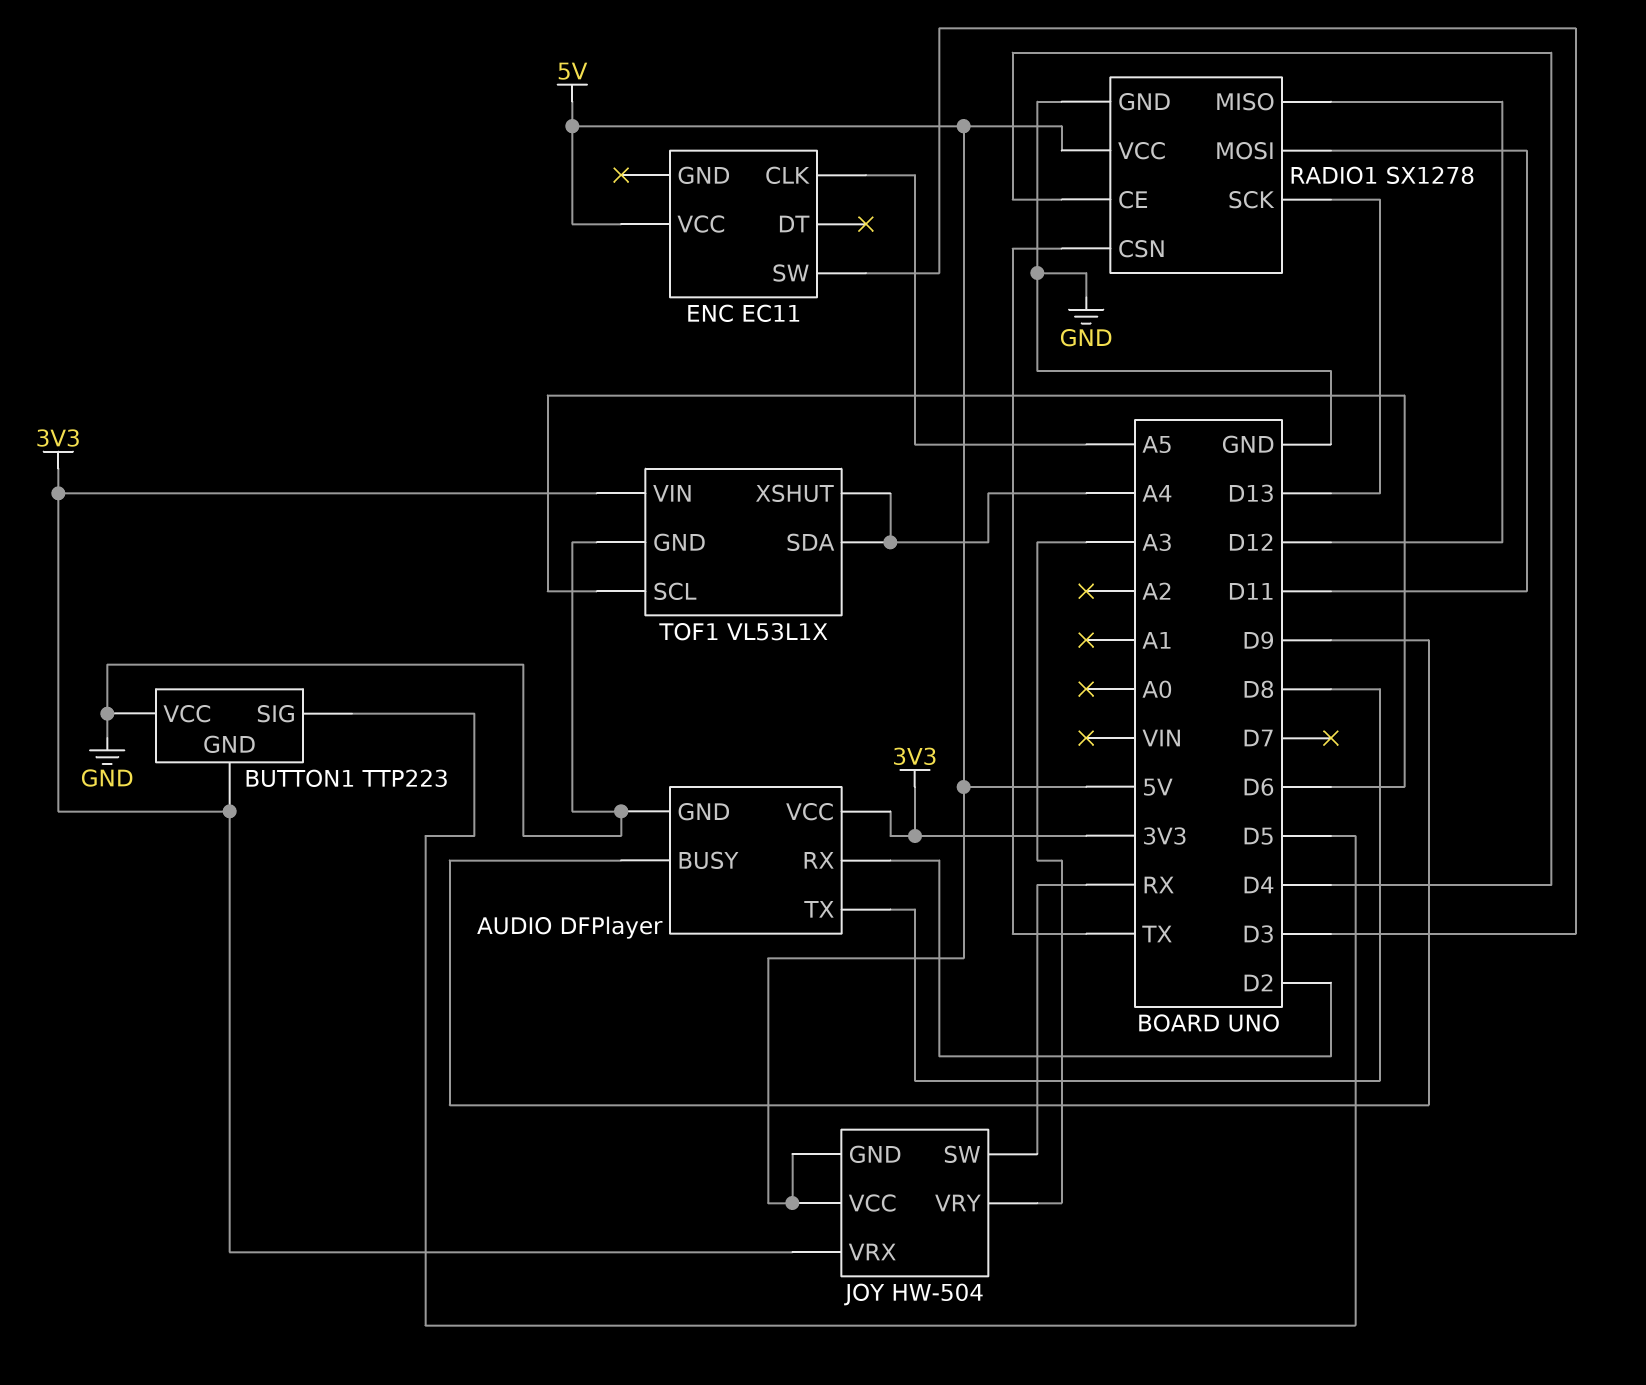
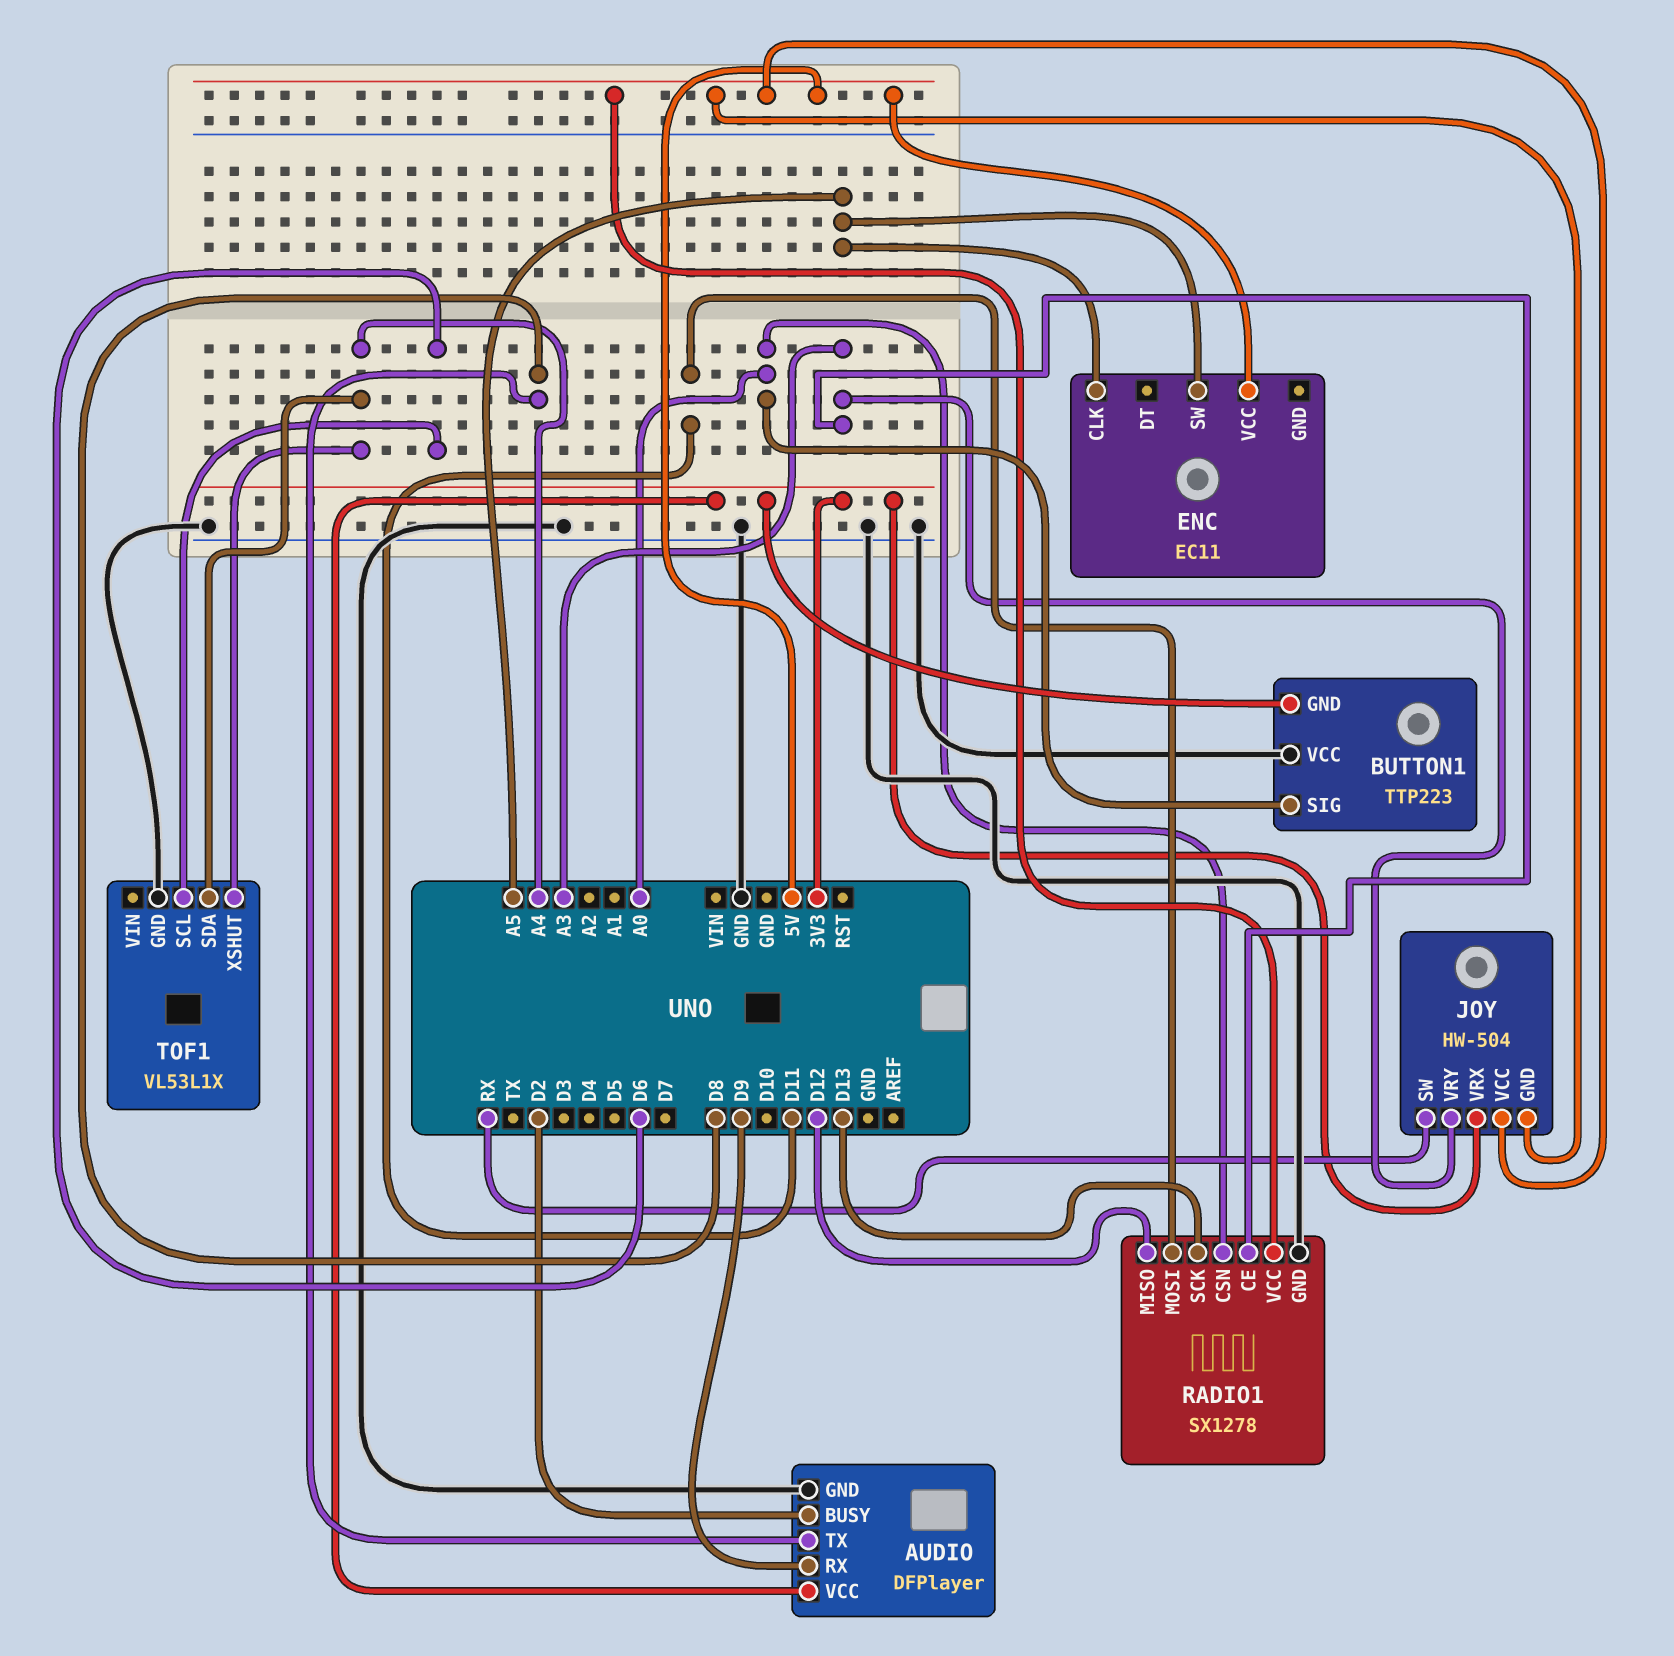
AUDIO pin BUSY: D9 -> D2
AUDIO pin RX: D2 -> D9
BUTTON1 pin SIG: D5 -> A0
ENC pin SW: D3 -> A5
RADIO1 pin CE: D4 -> A3
RADIO1 pin CSN: TX -> A0
TOF1 pin VIN: 3V3 -> none

